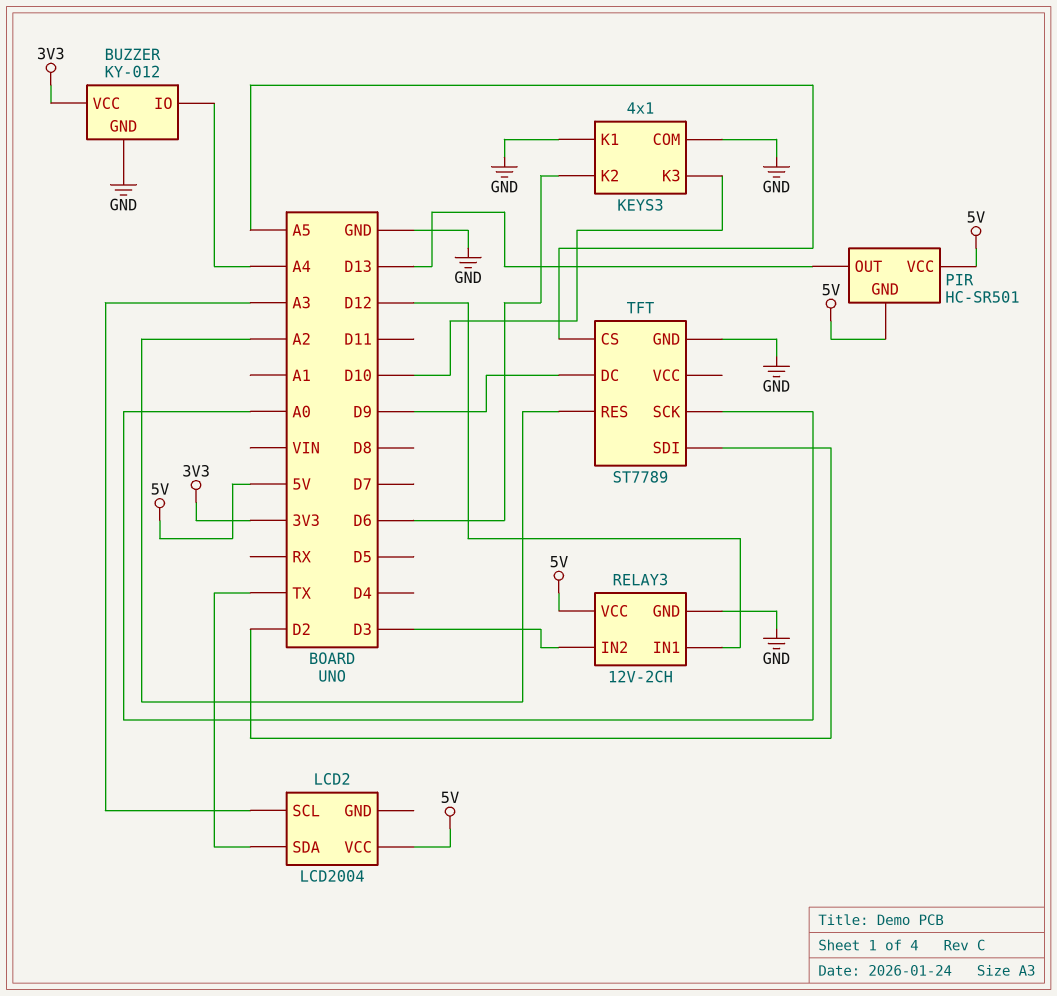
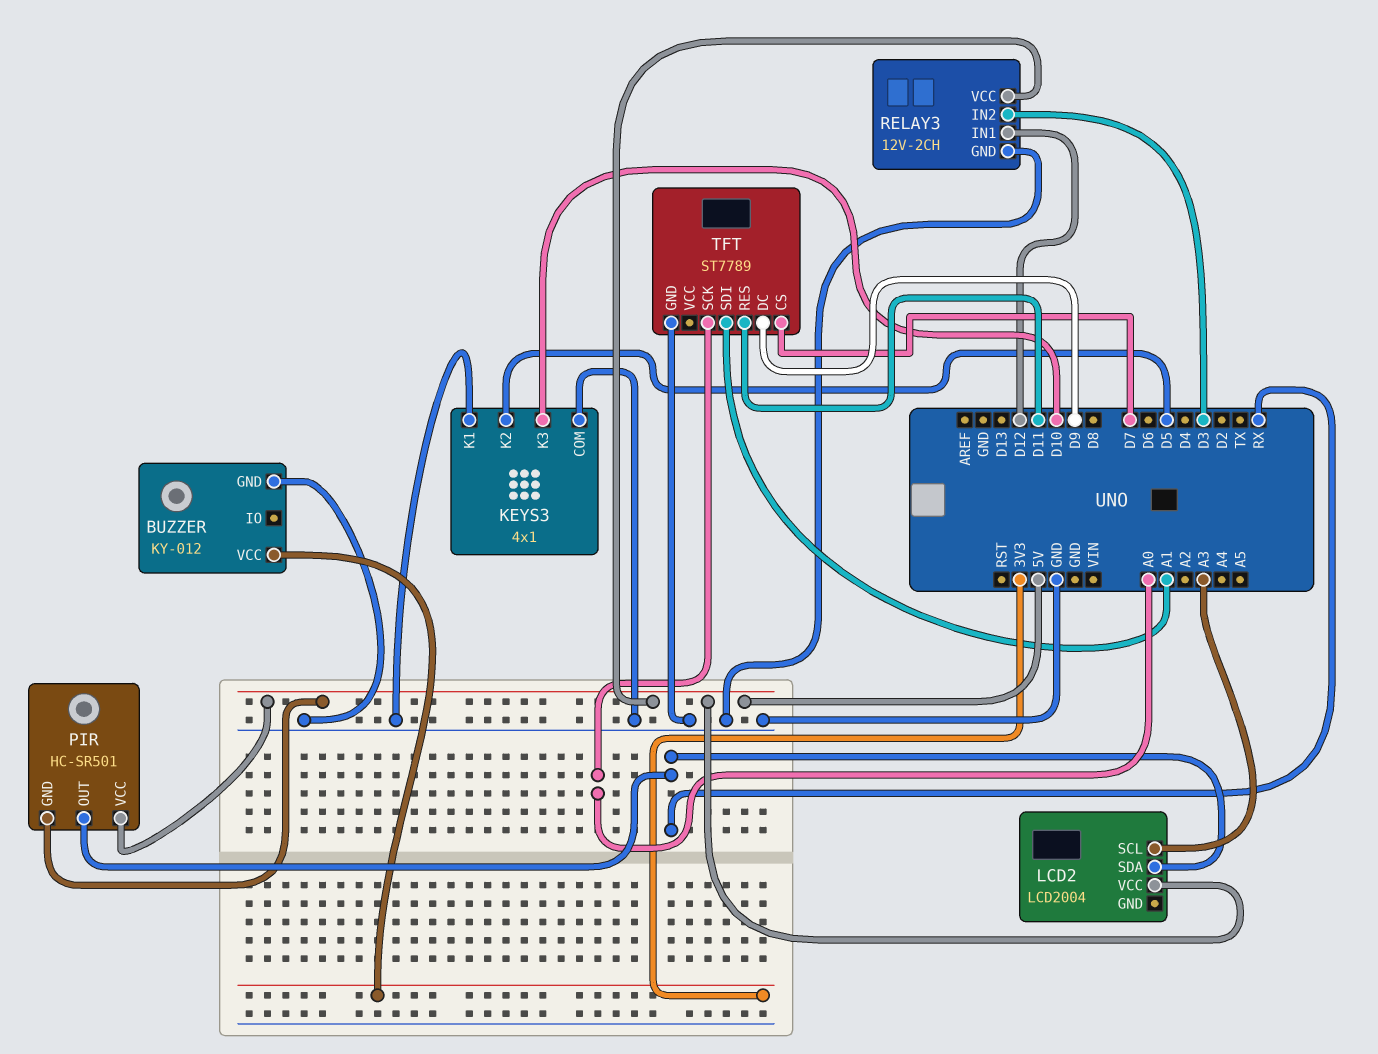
BUZZER pin IO: A4 -> none
KEYS3 pin K2: D6 -> D5
LCD2 pin SDA: TX -> RX
PIR pin OUT: D13 -> RX
TFT pin CS: A5 -> D7
TFT pin RES: A2 -> D11
TFT pin SDI: D2 -> A1

